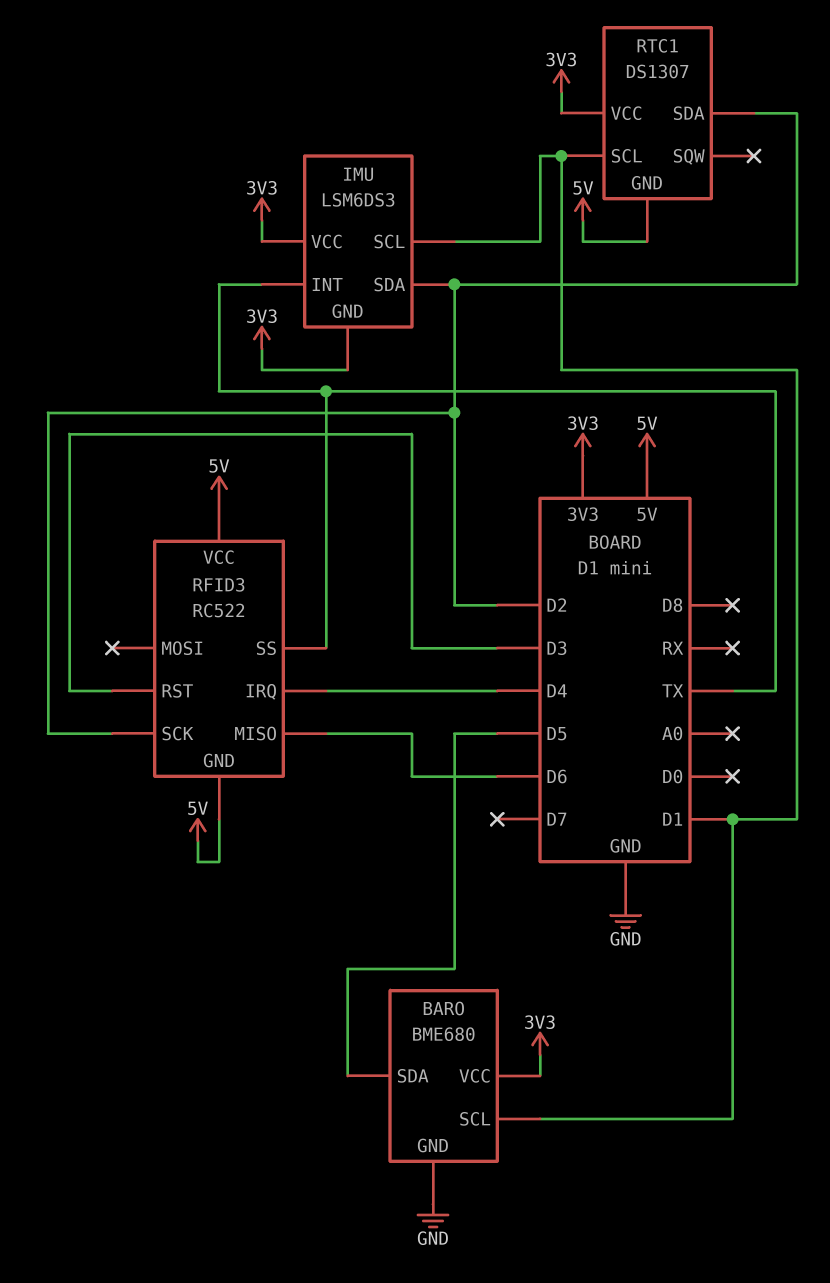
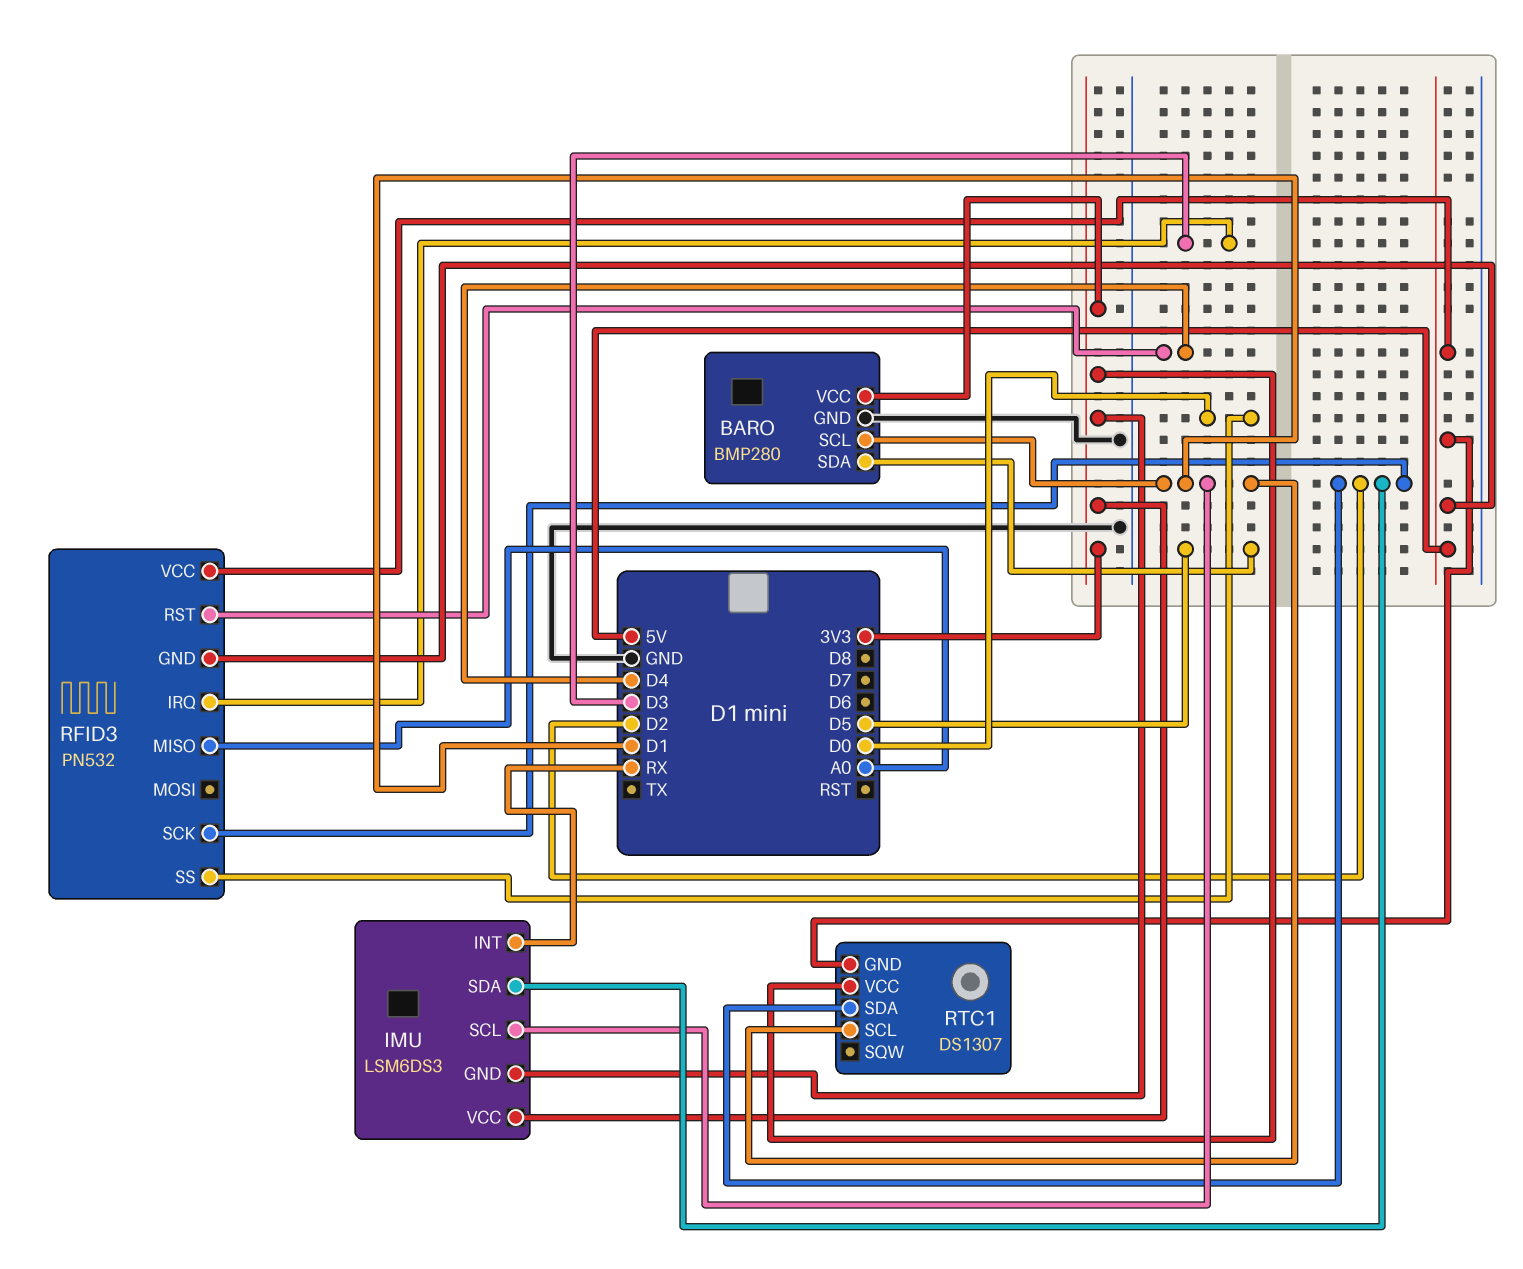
BARO: BME680 -> BMP280
IMU pin INT: TX -> RX
RFID3: RC522 -> PN532
RFID3 pin IRQ: D4 -> D3
RFID3 pin MISO: D6 -> A0
RFID3 pin RST: D3 -> D4
RFID3 pin SS: TX -> D0

